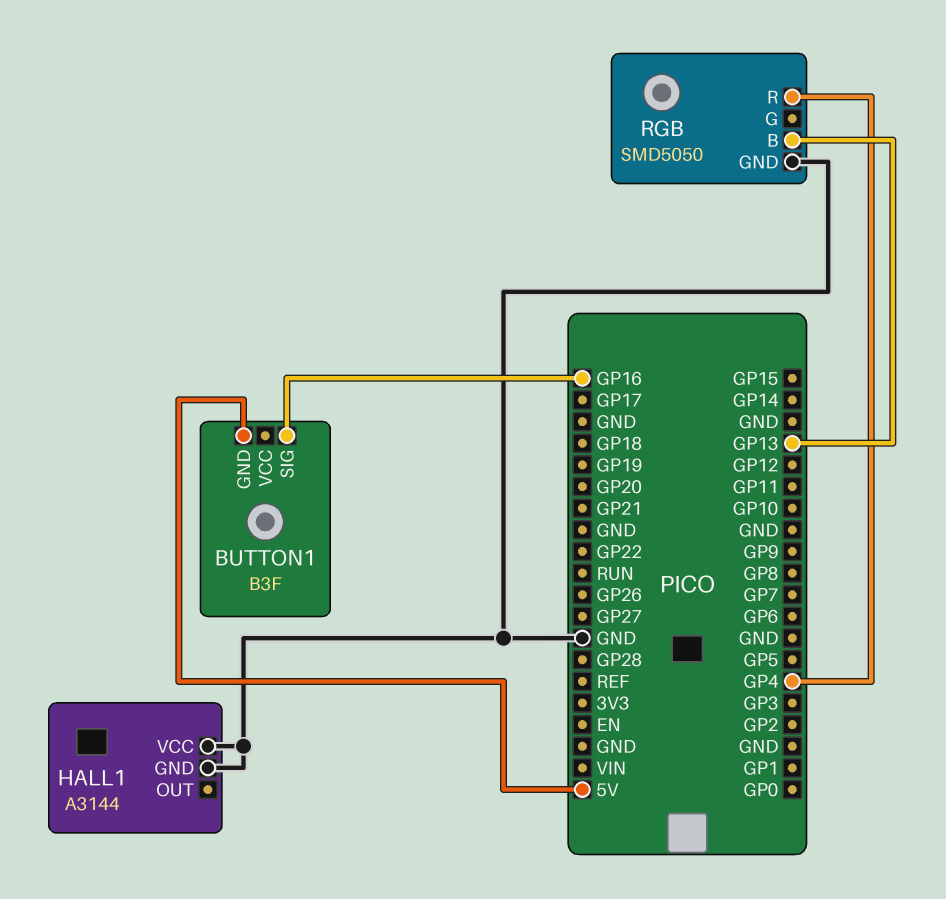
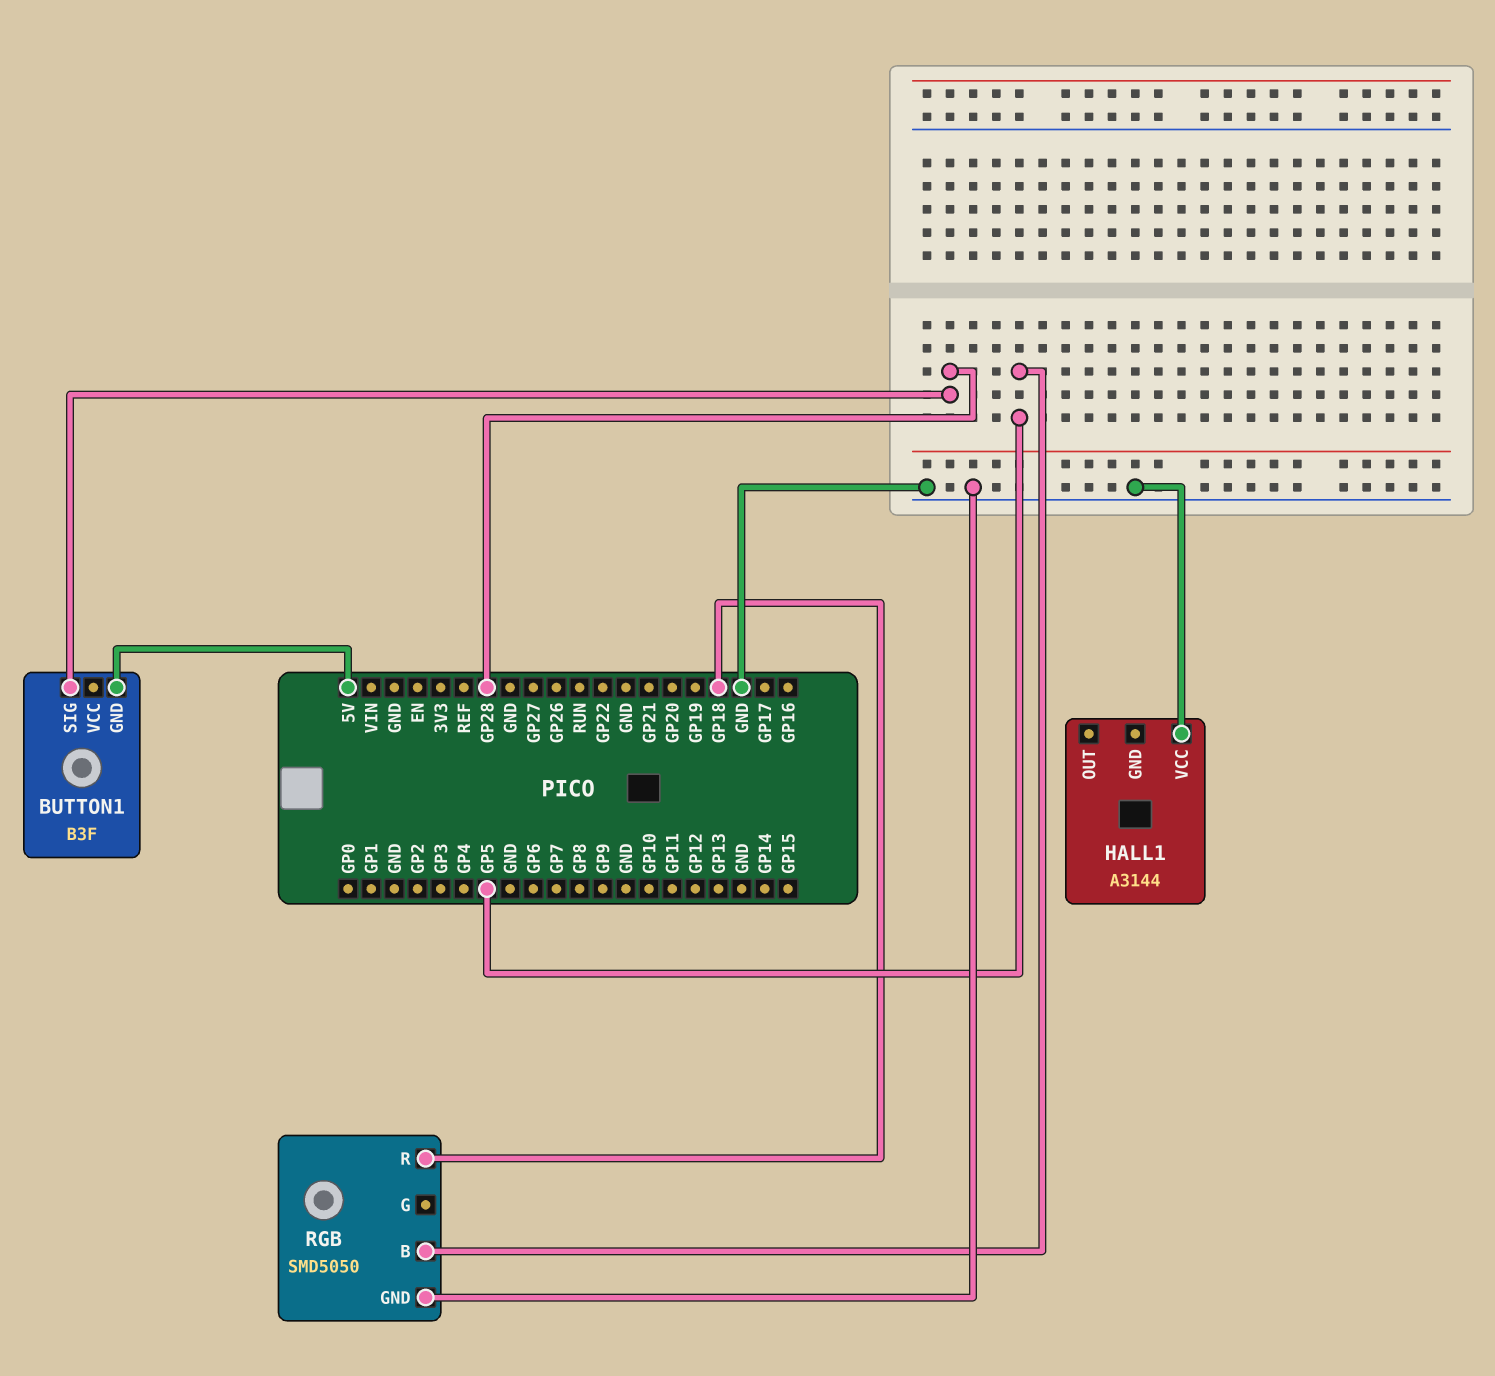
BUTTON1 pin SIG: GP16 -> GP28
HALL1 pin GND: GND -> none
RGB pin B: GP13 -> GP5
RGB pin R: GP4 -> GP18

